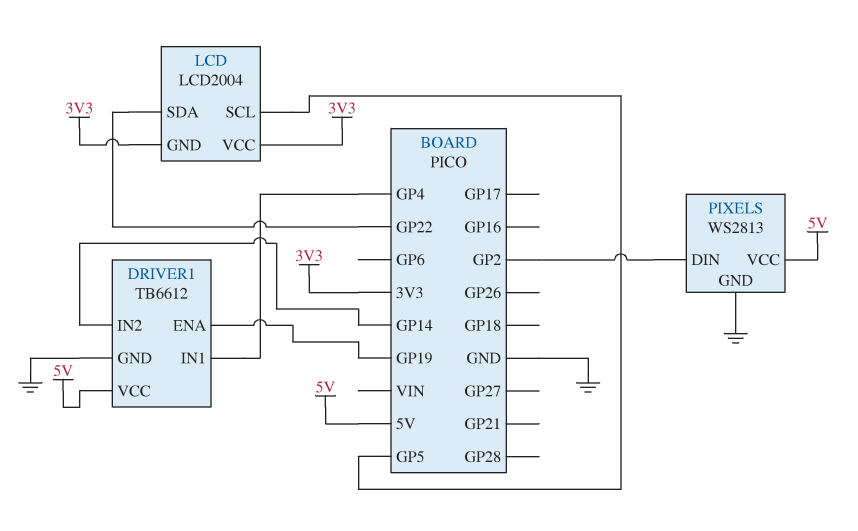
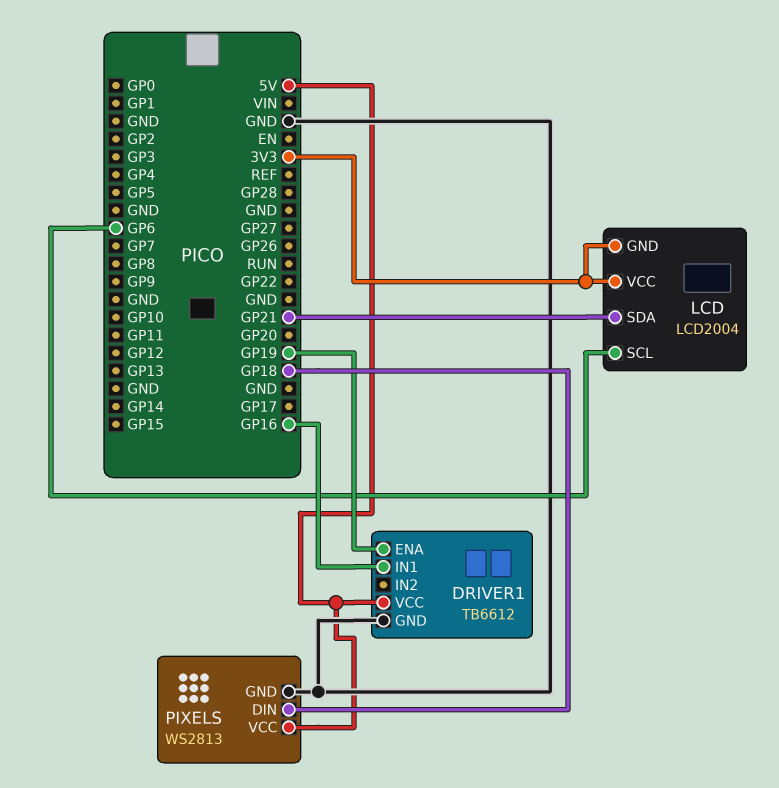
DRIVER1 pin IN1: GP4 -> GP16
DRIVER1 pin IN2: GP14 -> none
LCD pin SCL: GP5 -> GP6
LCD pin SDA: GP22 -> GP21
PIXELS pin DIN: GP2 -> GP18

